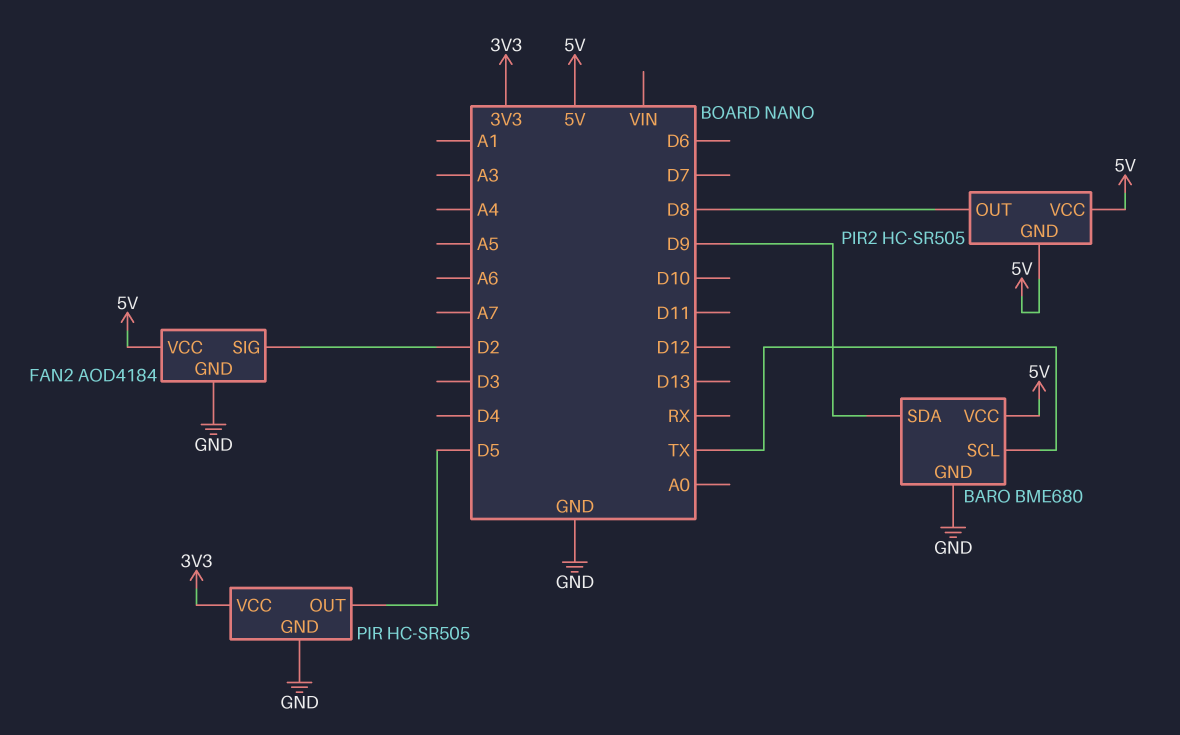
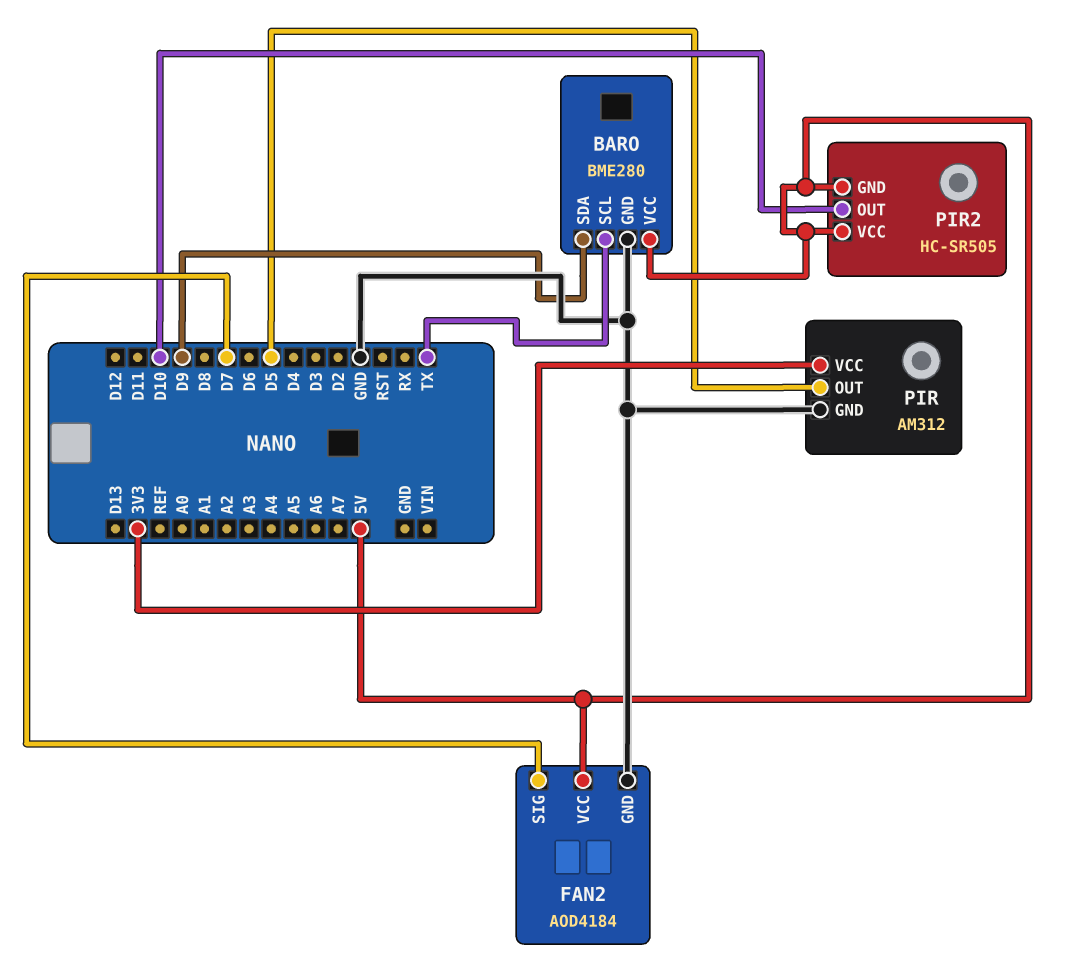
BARO: BME680 -> BME280
FAN2 pin SIG: D2 -> D7
PIR: HC-SR505 -> AM312
PIR2 pin OUT: D8 -> D10

